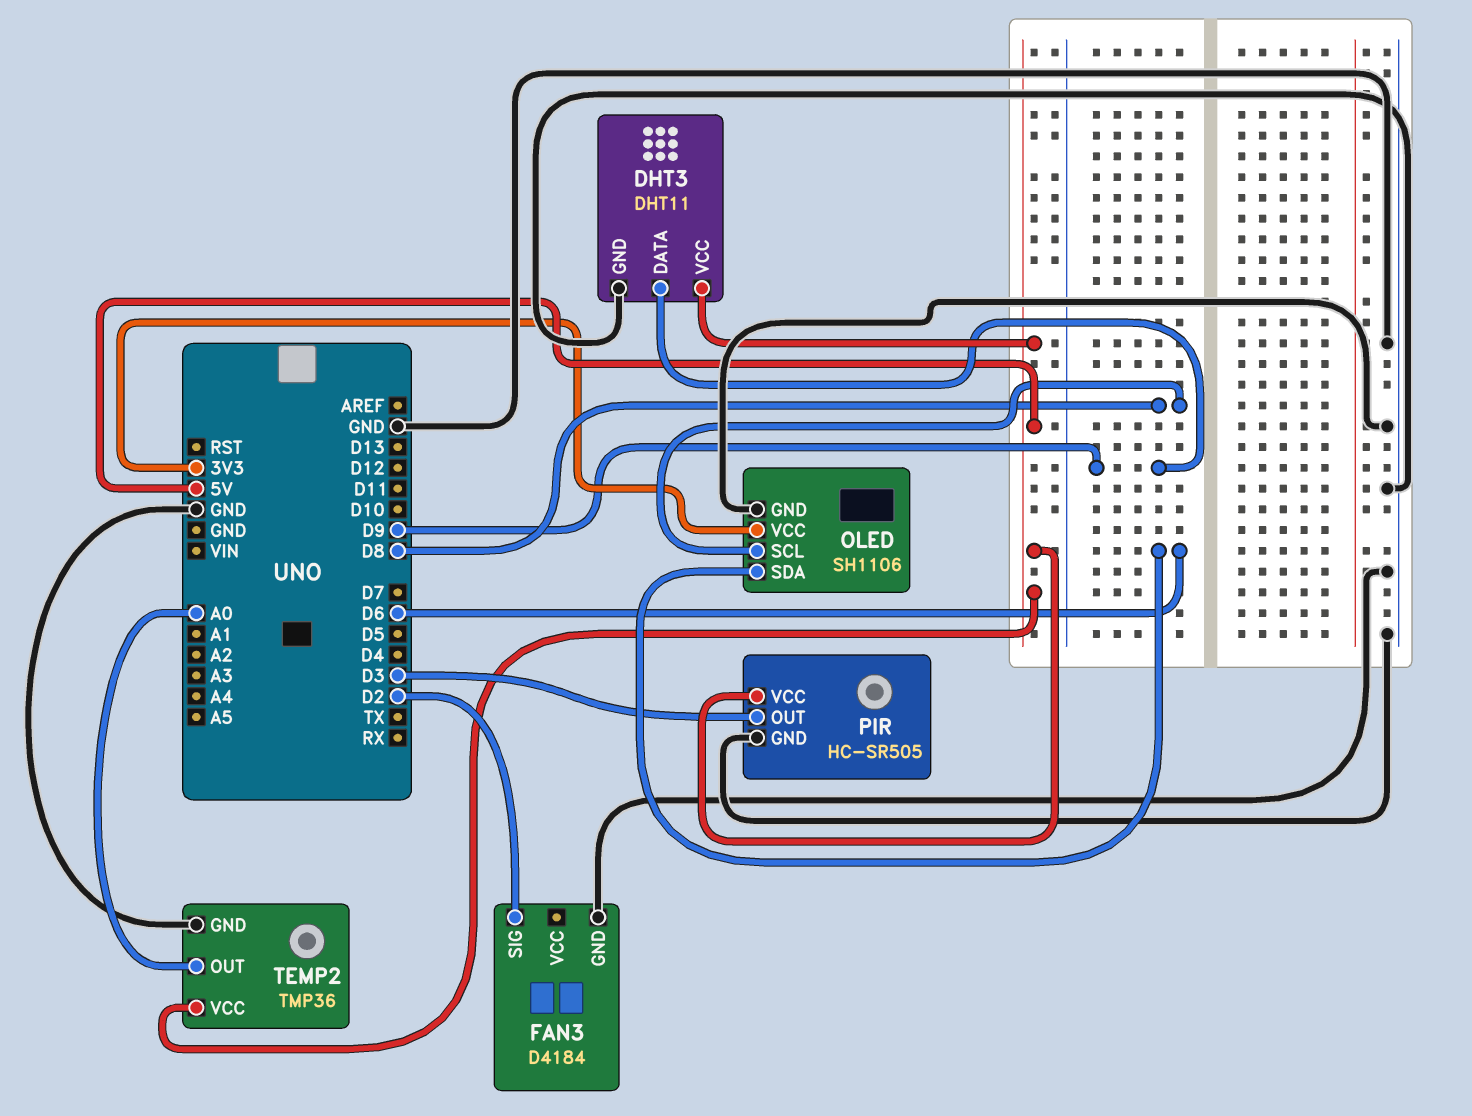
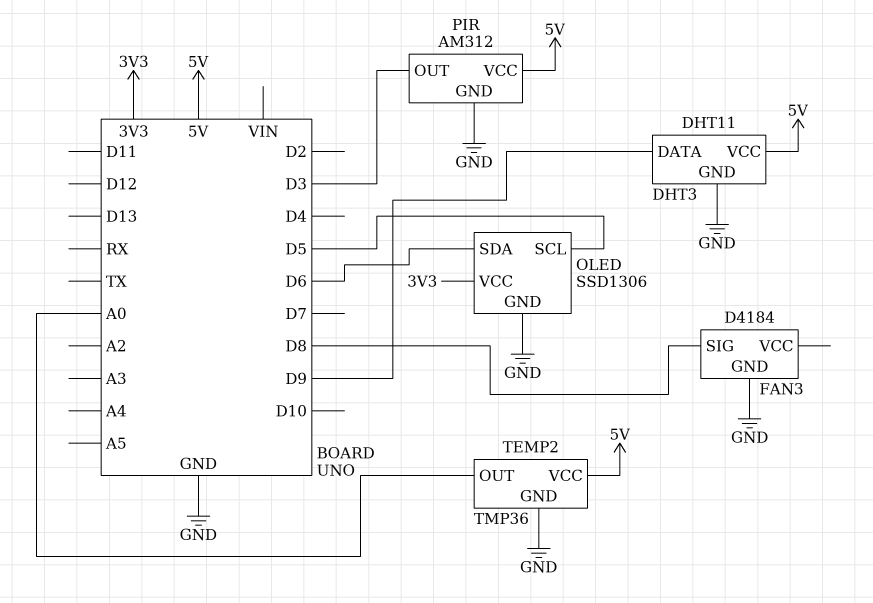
FAN3 pin SIG: D2 -> D8
OLED: SH1106 -> SSD1306
OLED pin SCL: D8 -> D5
PIR: HC-SR505 -> AM312

